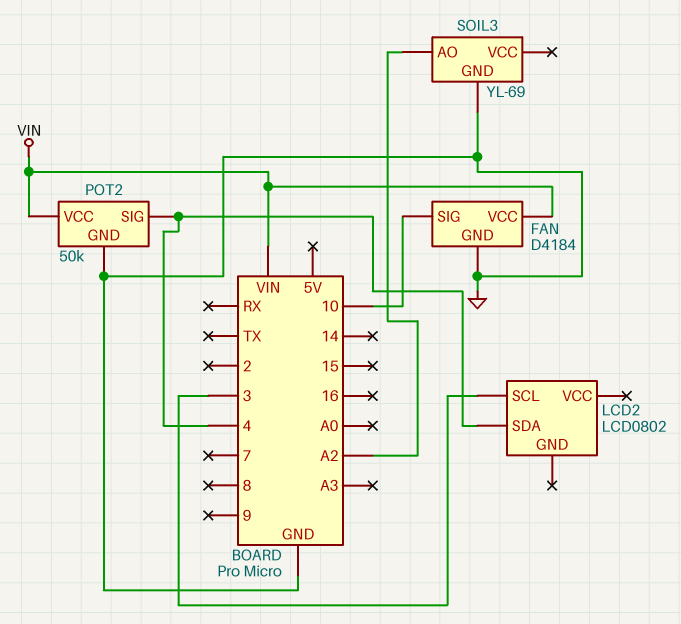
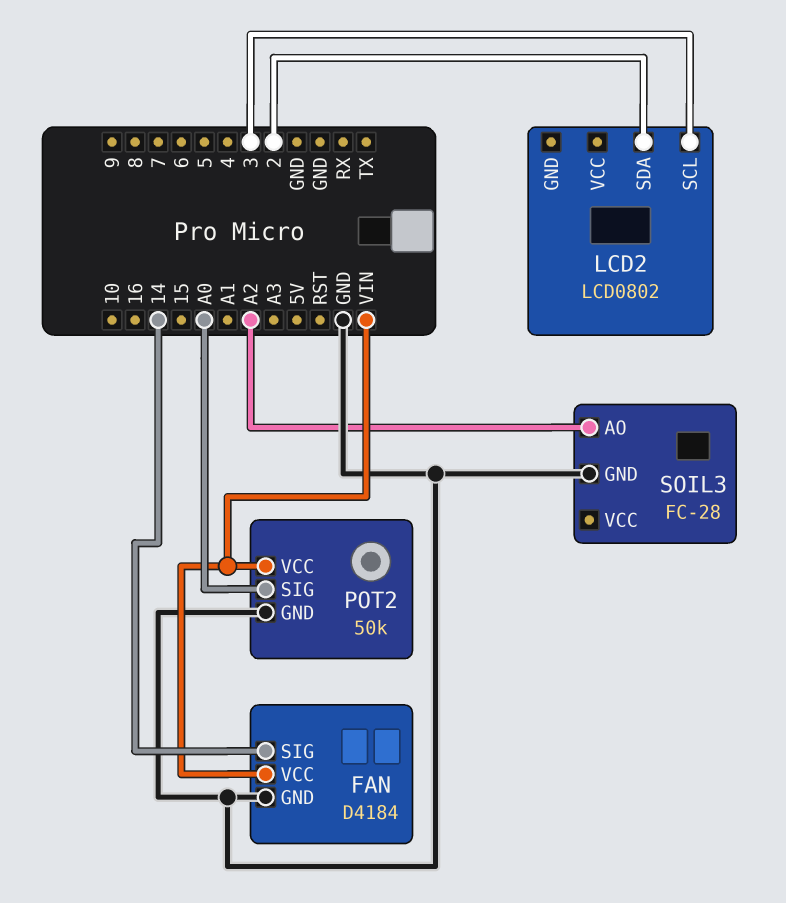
FAN pin SIG: 10 -> 14
LCD2 pin SDA: 4 -> 2
POT2 pin SIG: 4 -> A0
SOIL3: YL-69 -> FC-28

